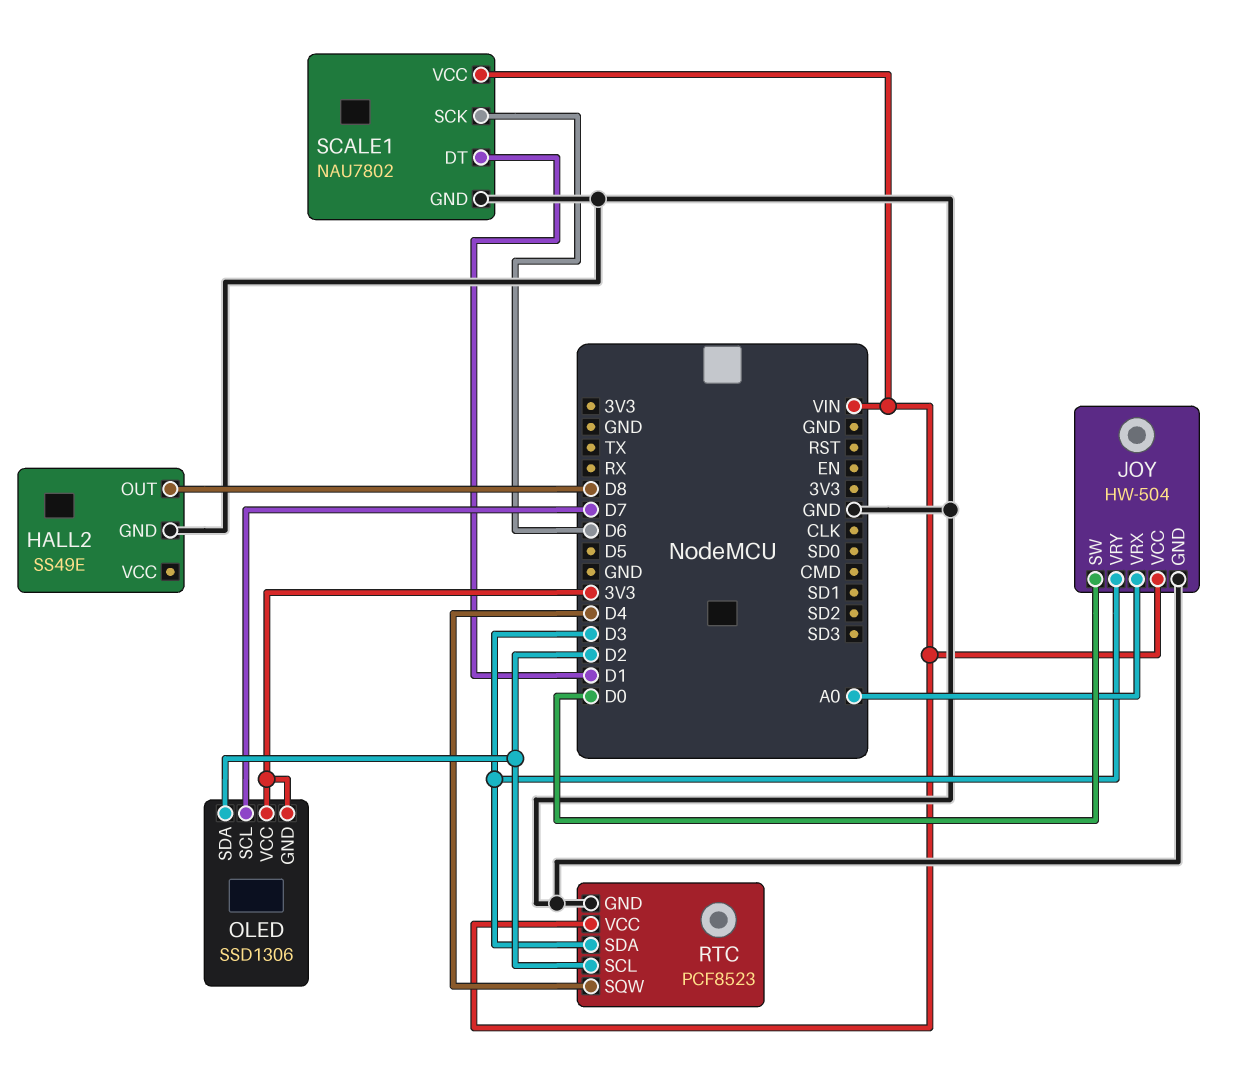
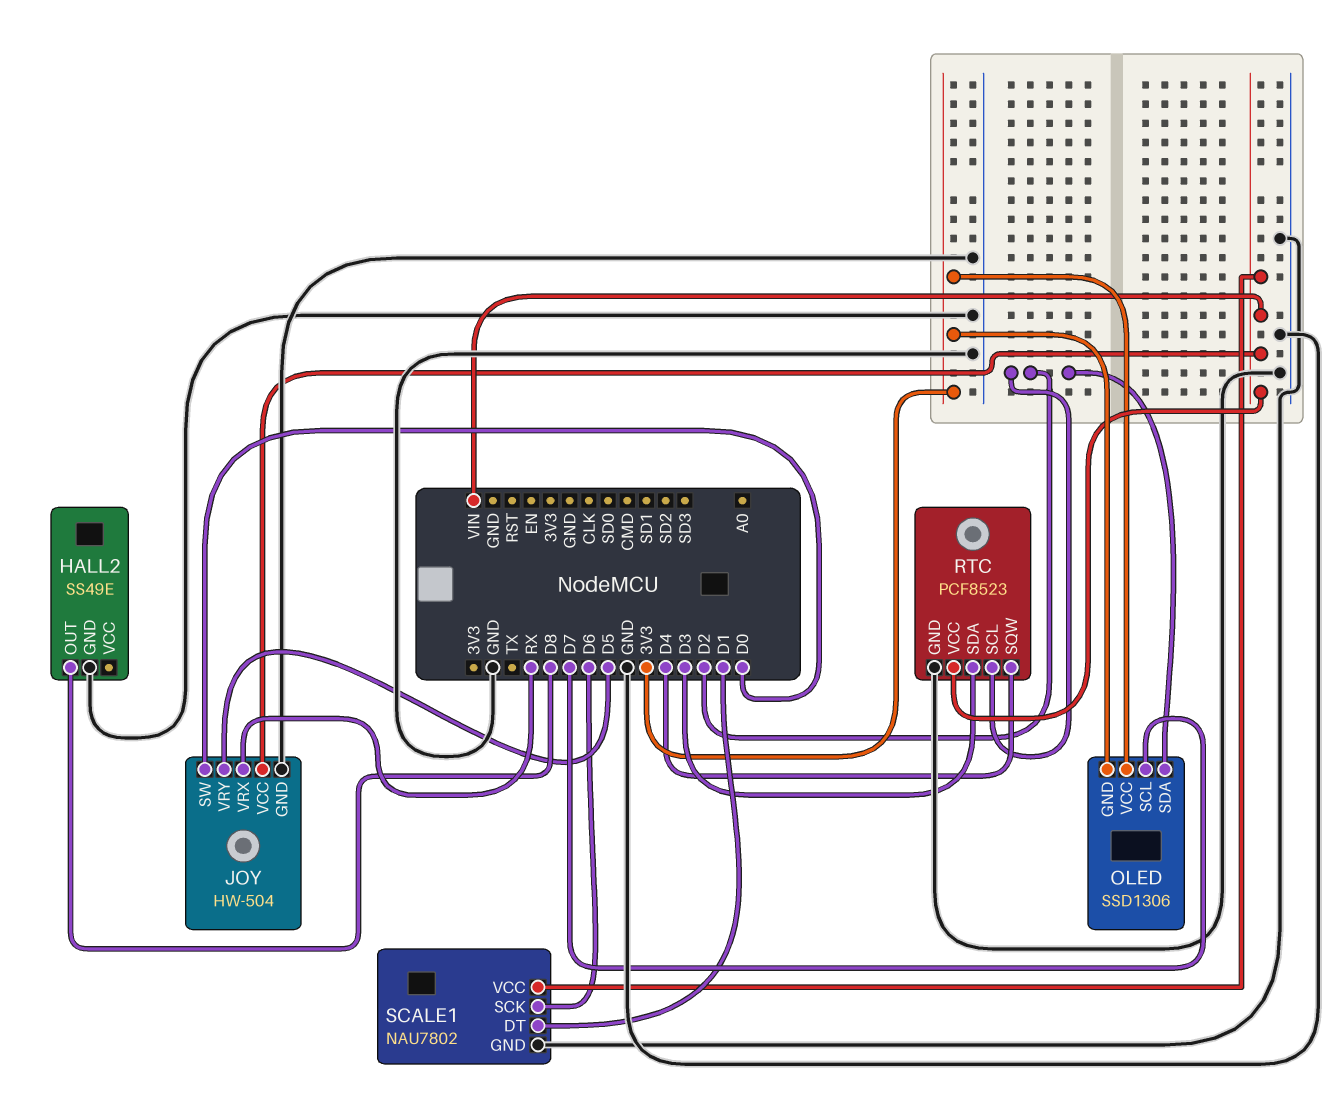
JOY pin VRX: A0 -> RX
JOY pin VRY: D3 -> D5

